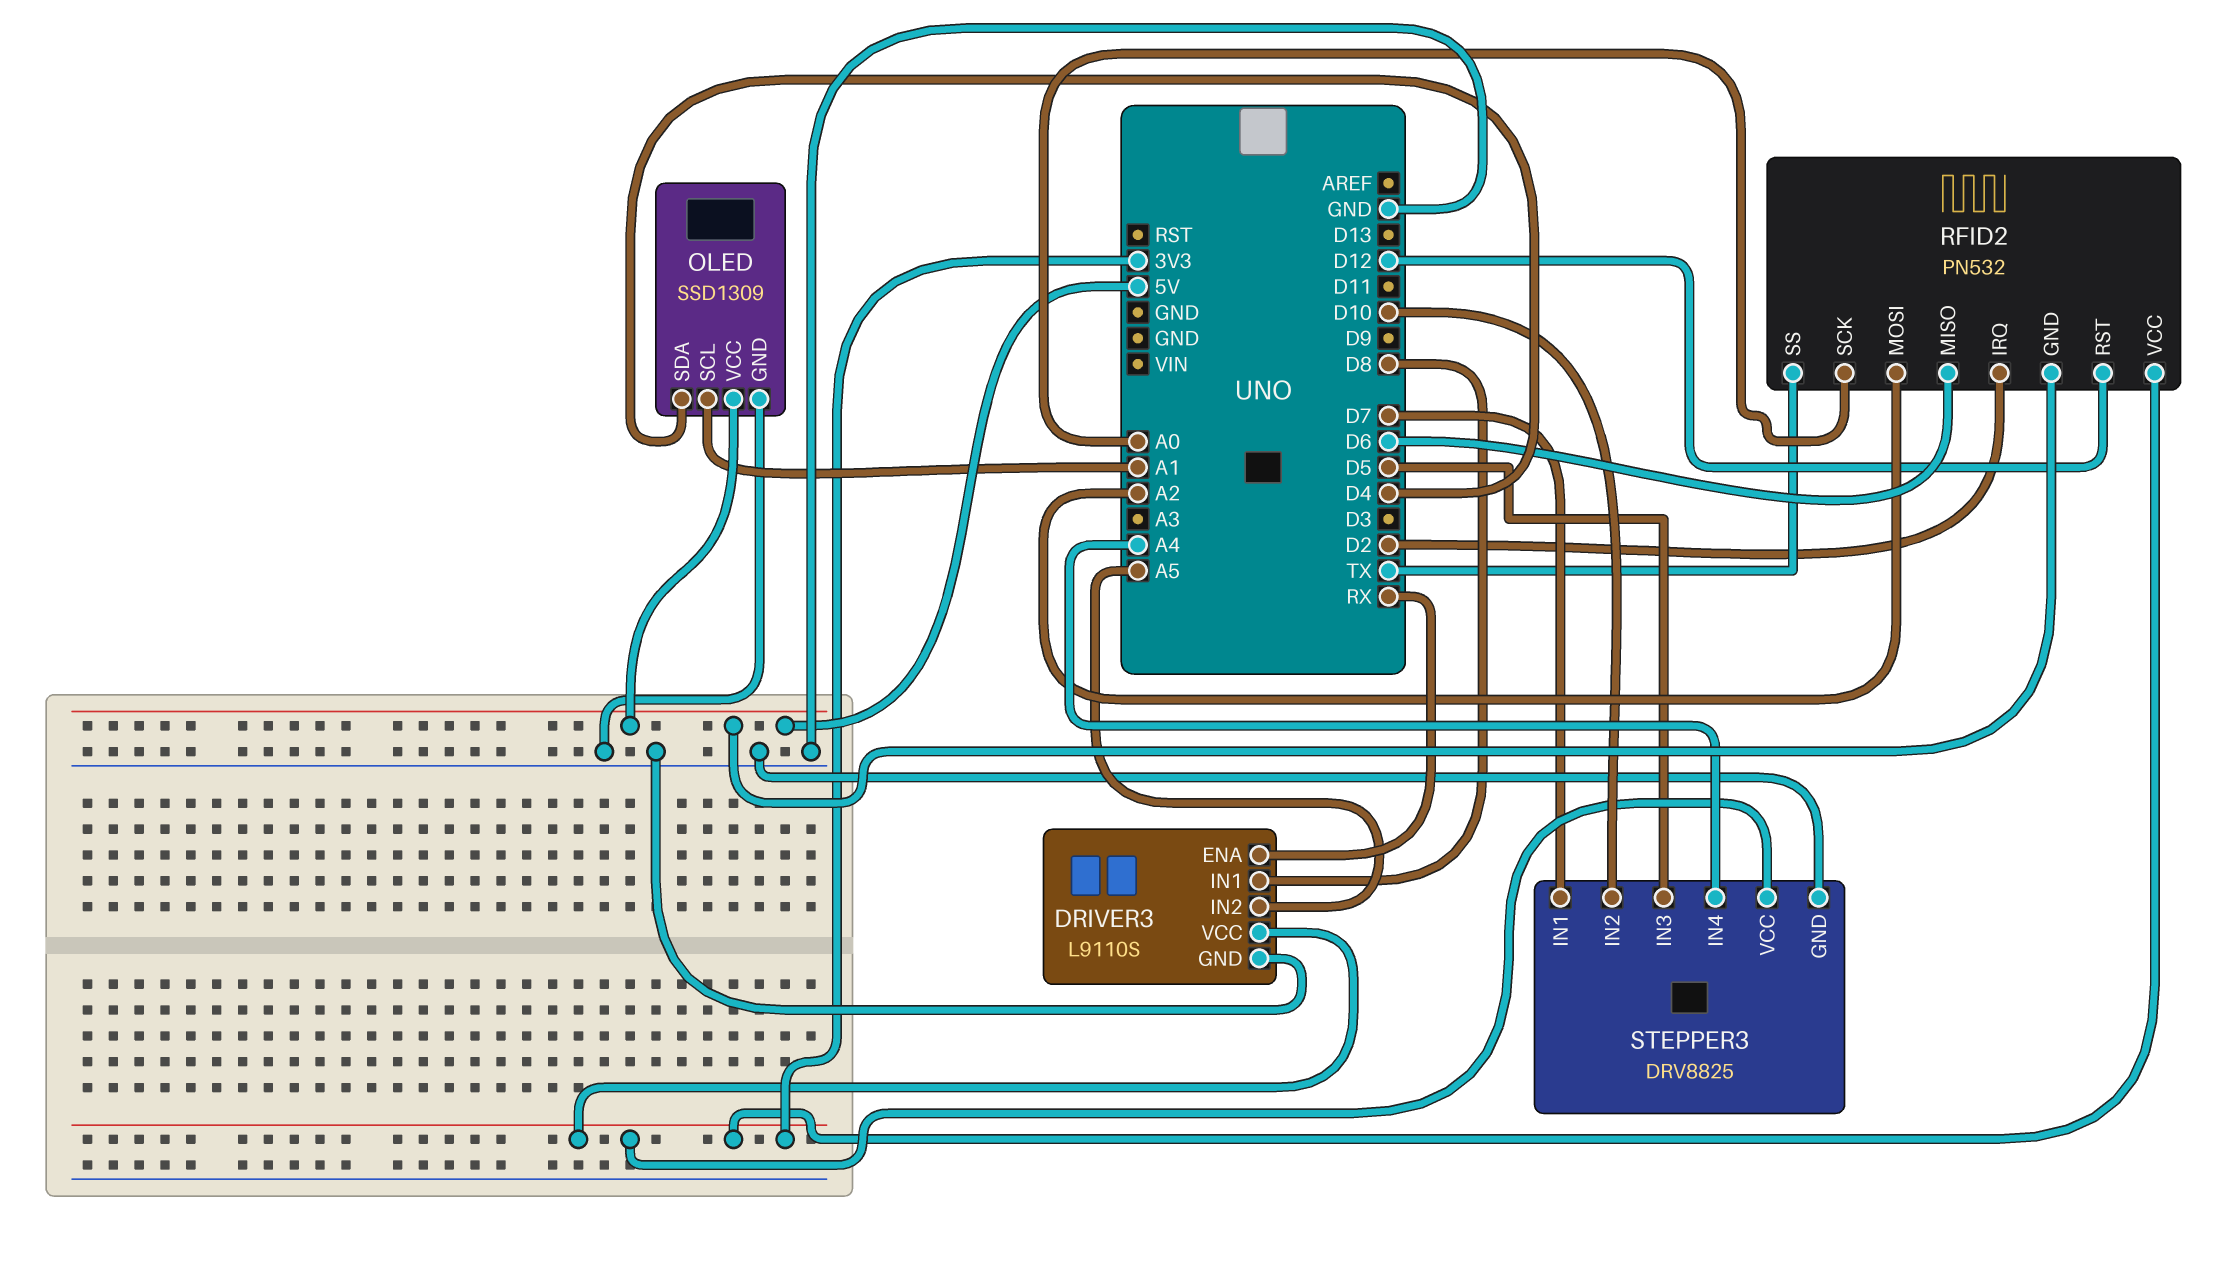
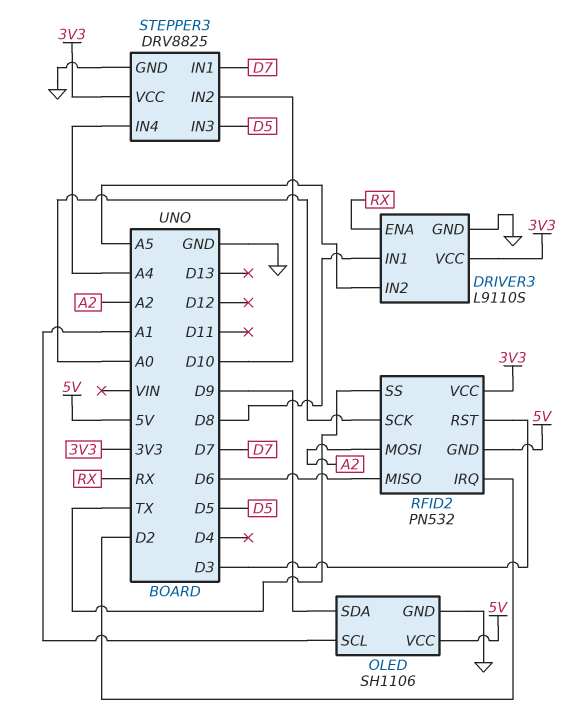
OLED: SSD1309 -> SH1106
OLED pin SDA: D4 -> D9
RFID2 pin RST: D12 -> D3

